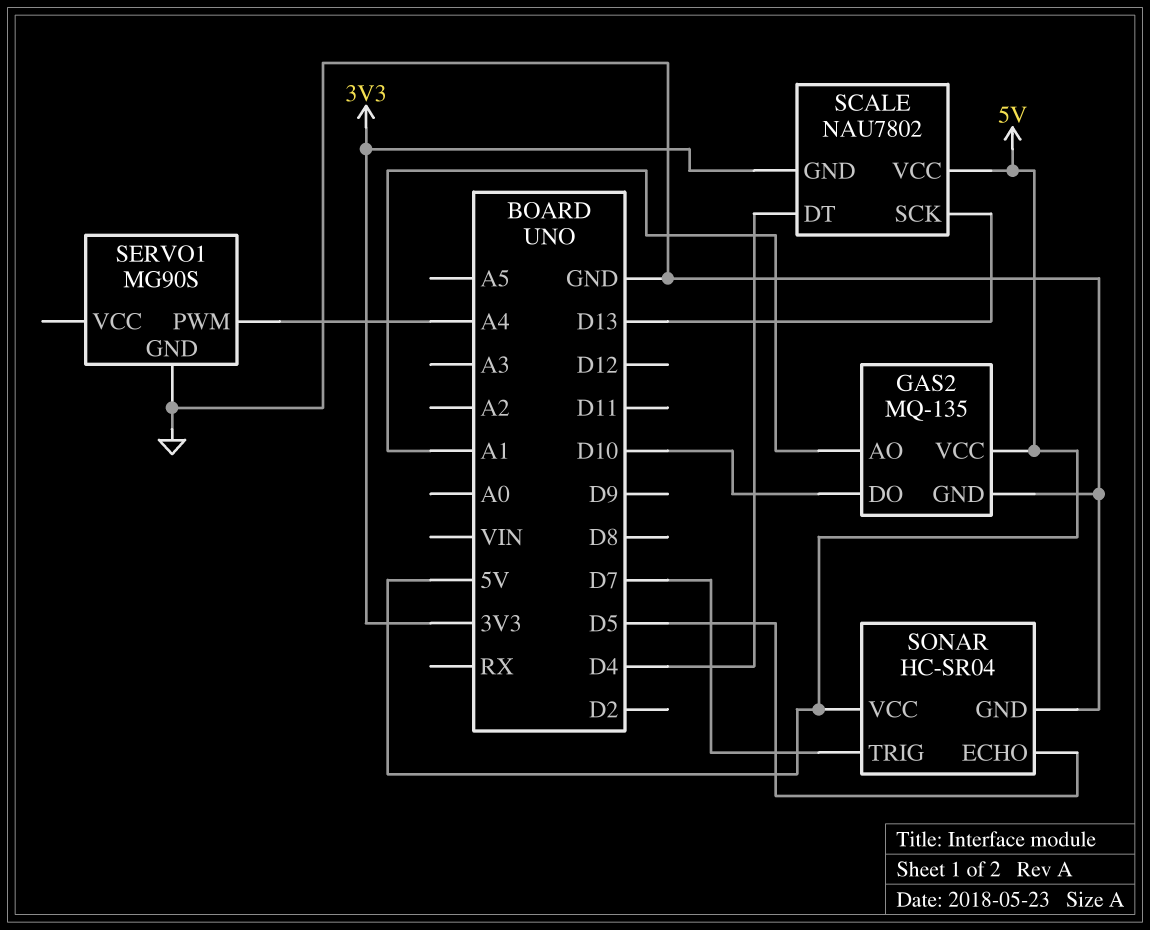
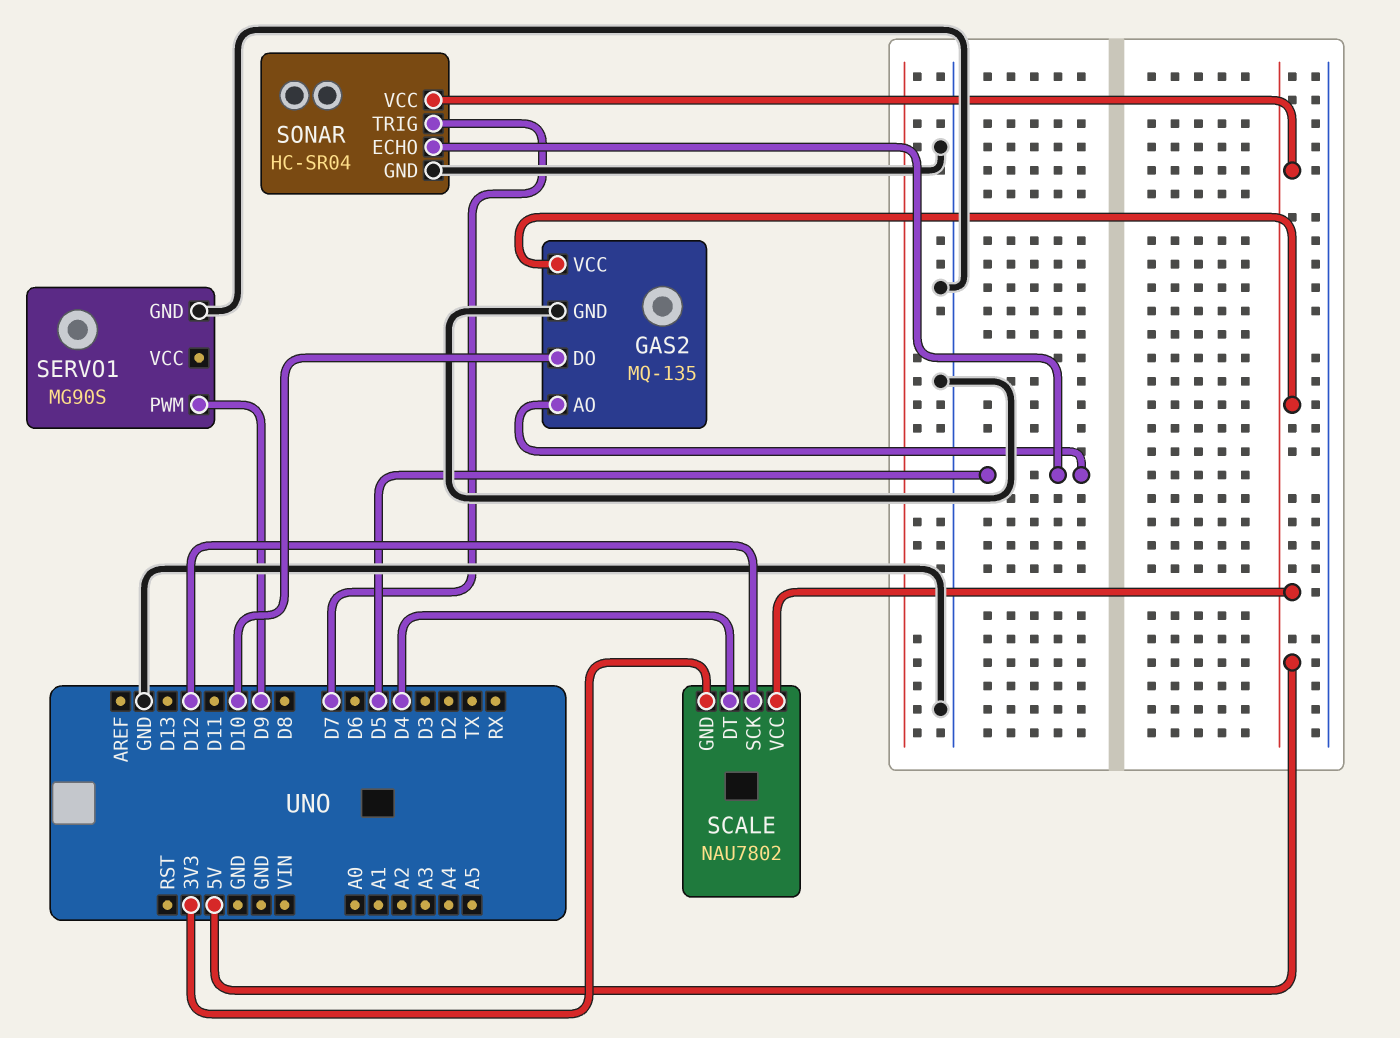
GAS2 pin AO: A1 -> D5
SCALE pin SCK: D13 -> D12
SERVO1 pin PWM: A4 -> D9

